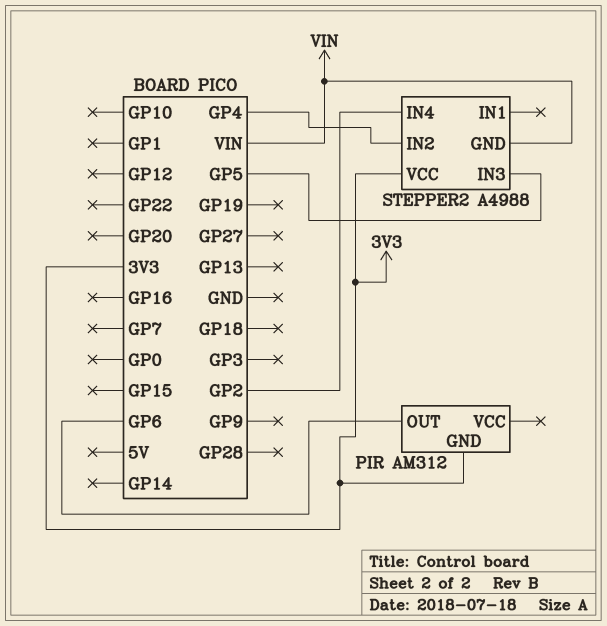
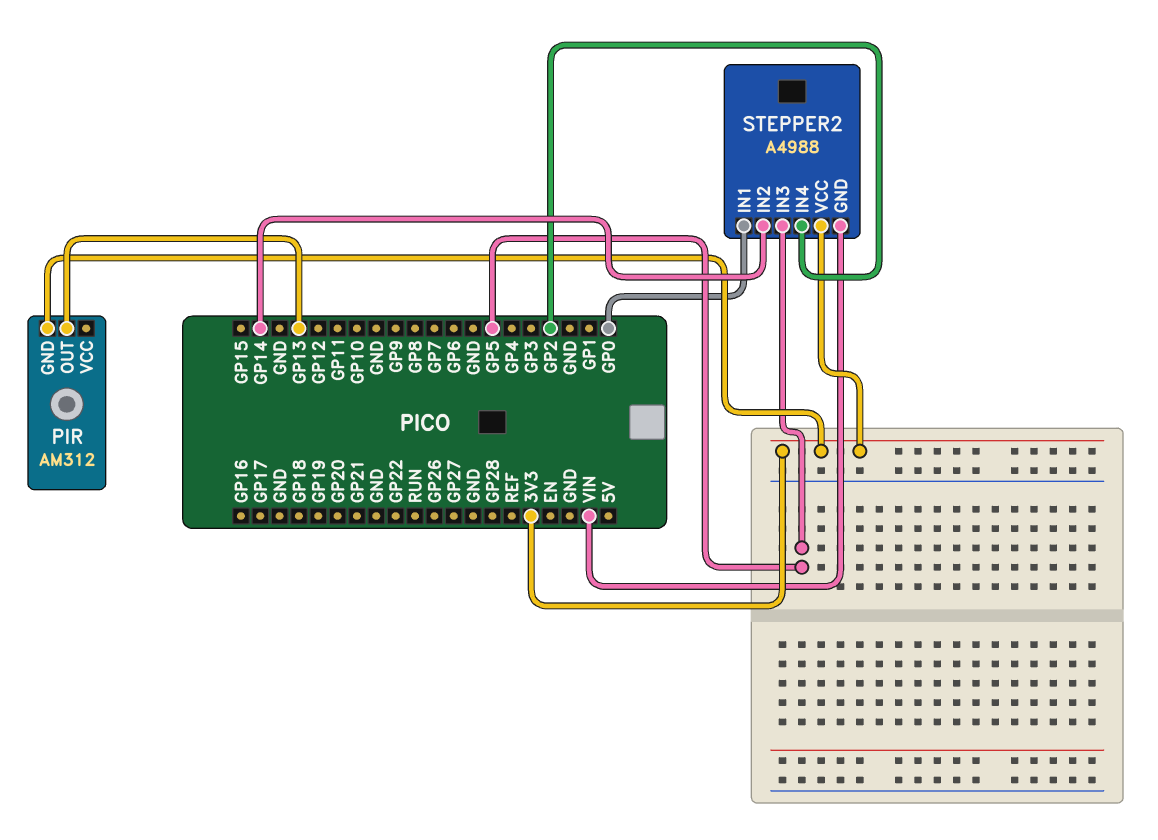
PIR pin OUT: GP6 -> GP13
STEPPER2 pin IN1: none -> GP0
STEPPER2 pin IN2: GP4 -> GP14

